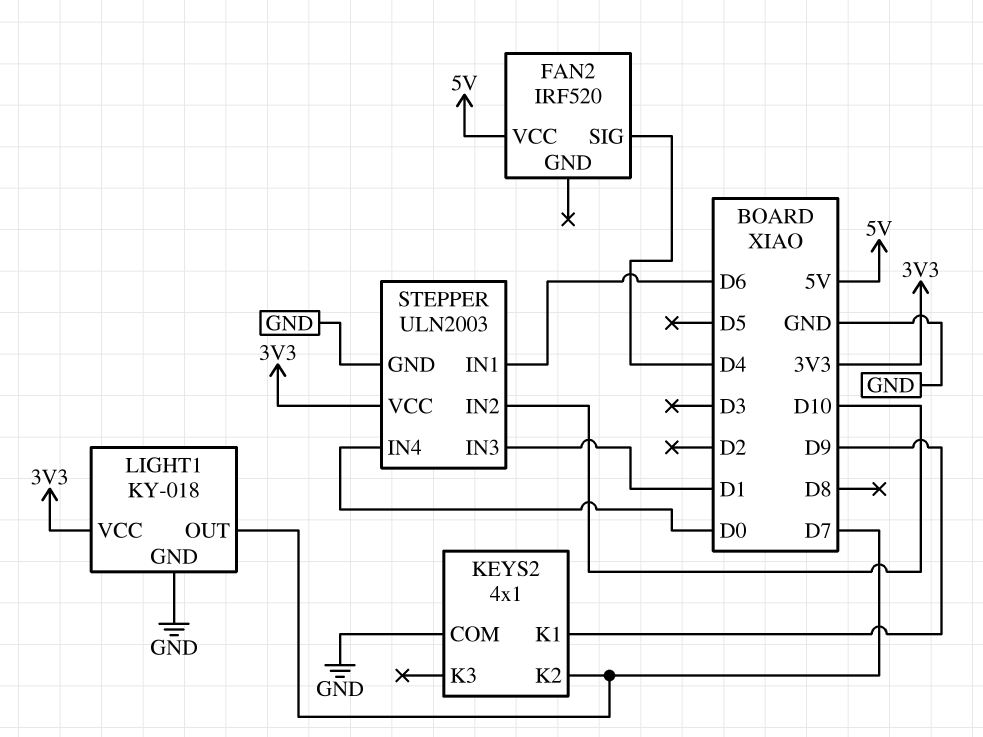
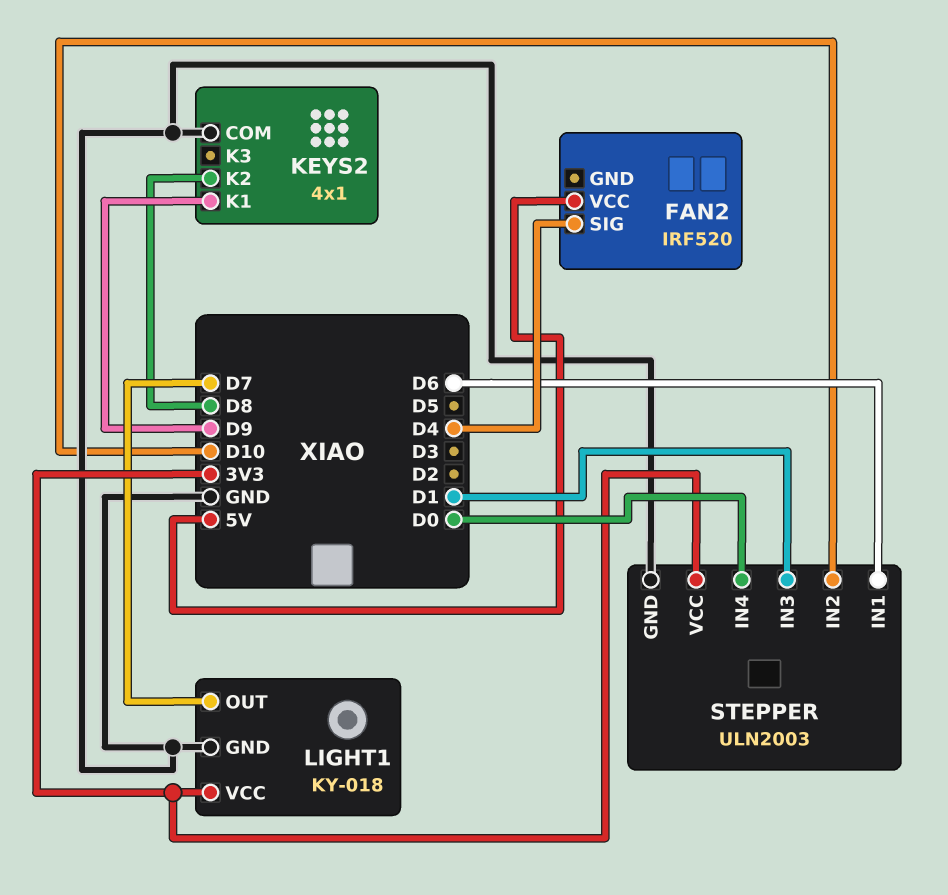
KEYS2 pin K2: D7 -> D8

